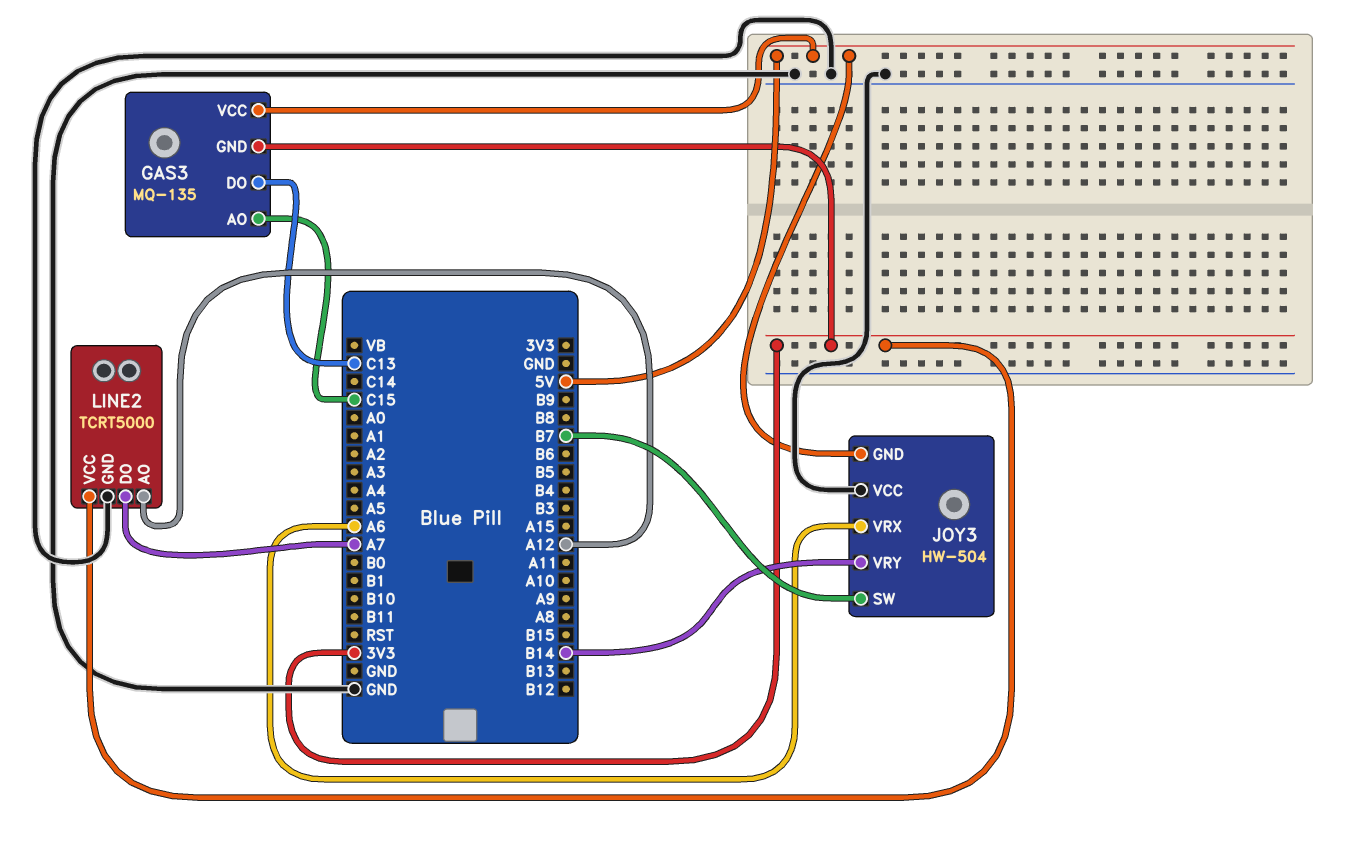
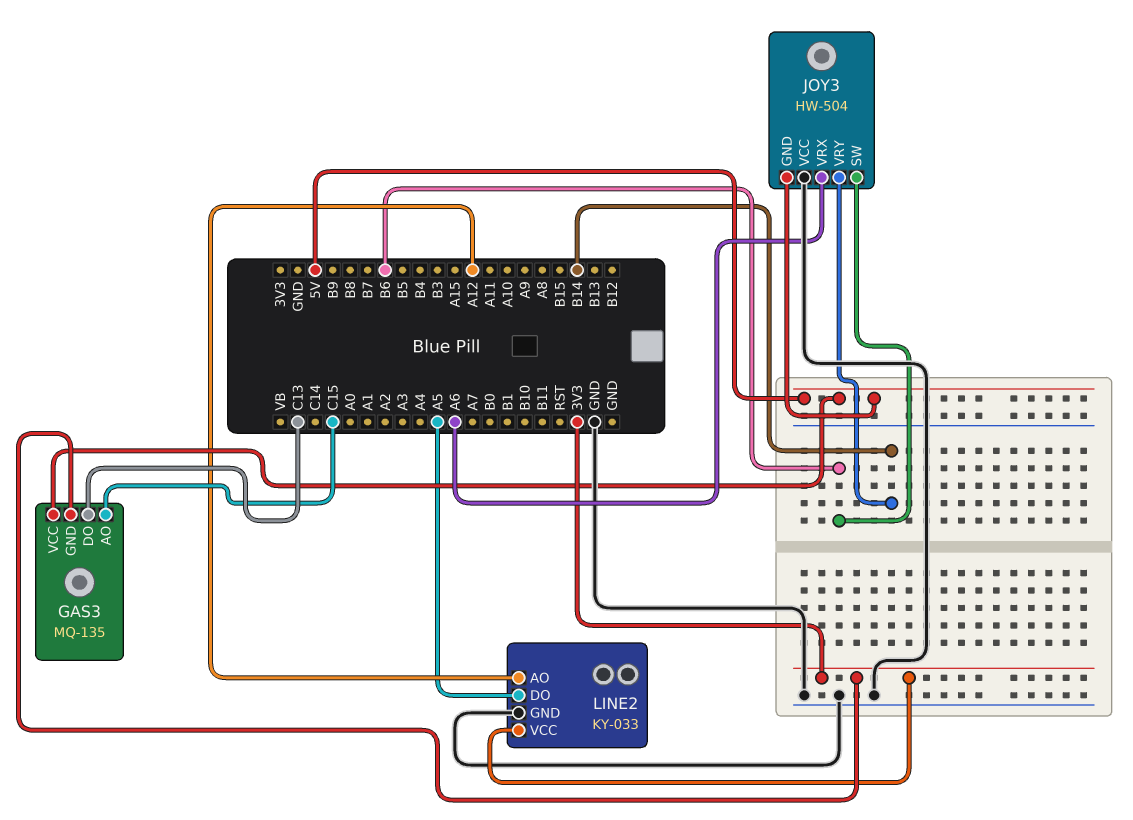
JOY3 pin SW: B7 -> B6
LINE2: TCRT5000 -> KY-033
LINE2 pin DO: A7 -> A5

